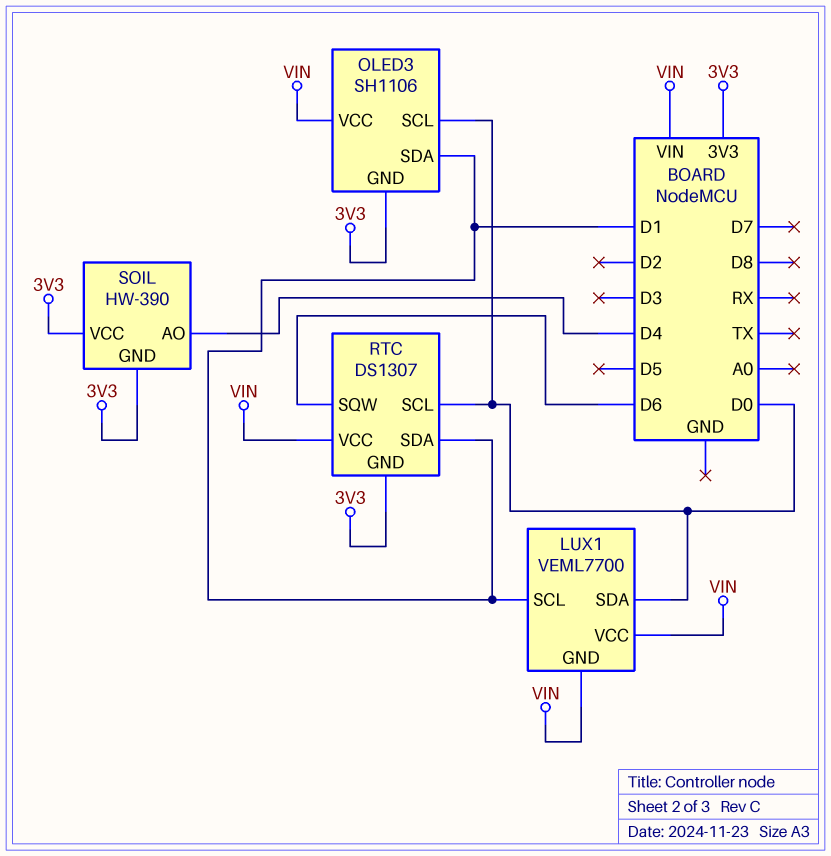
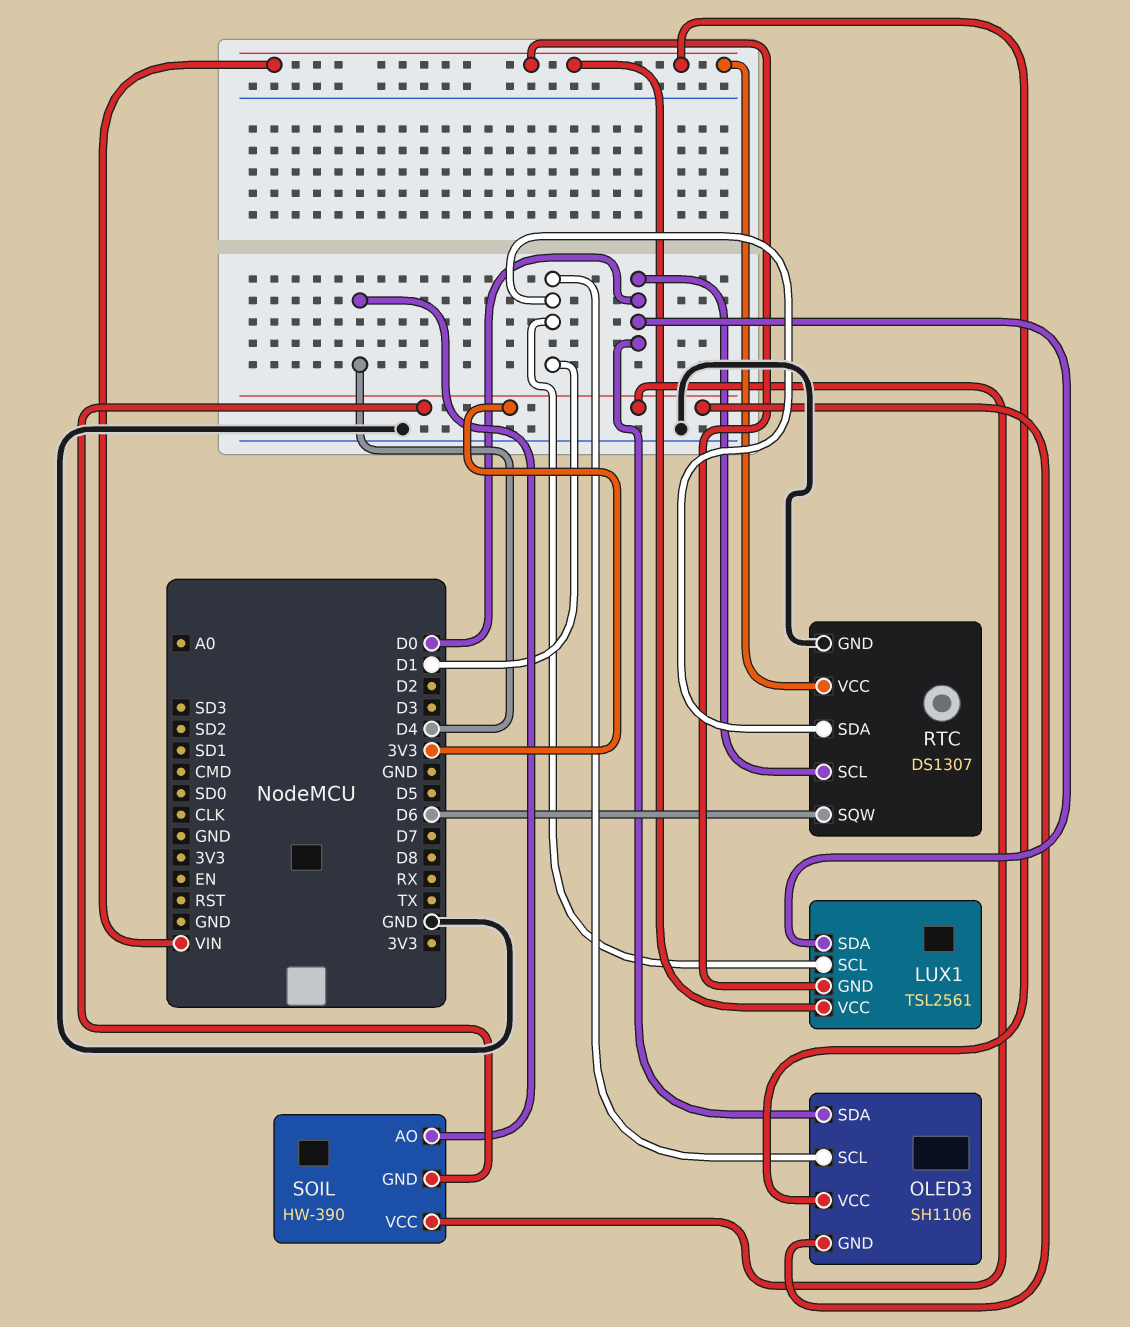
LUX1: VEML7700 -> TSL2561
OLED3 pin SCL: D0 -> D1
OLED3 pin SDA: D1 -> D0
RTC pin GND: 3V3 -> GND

